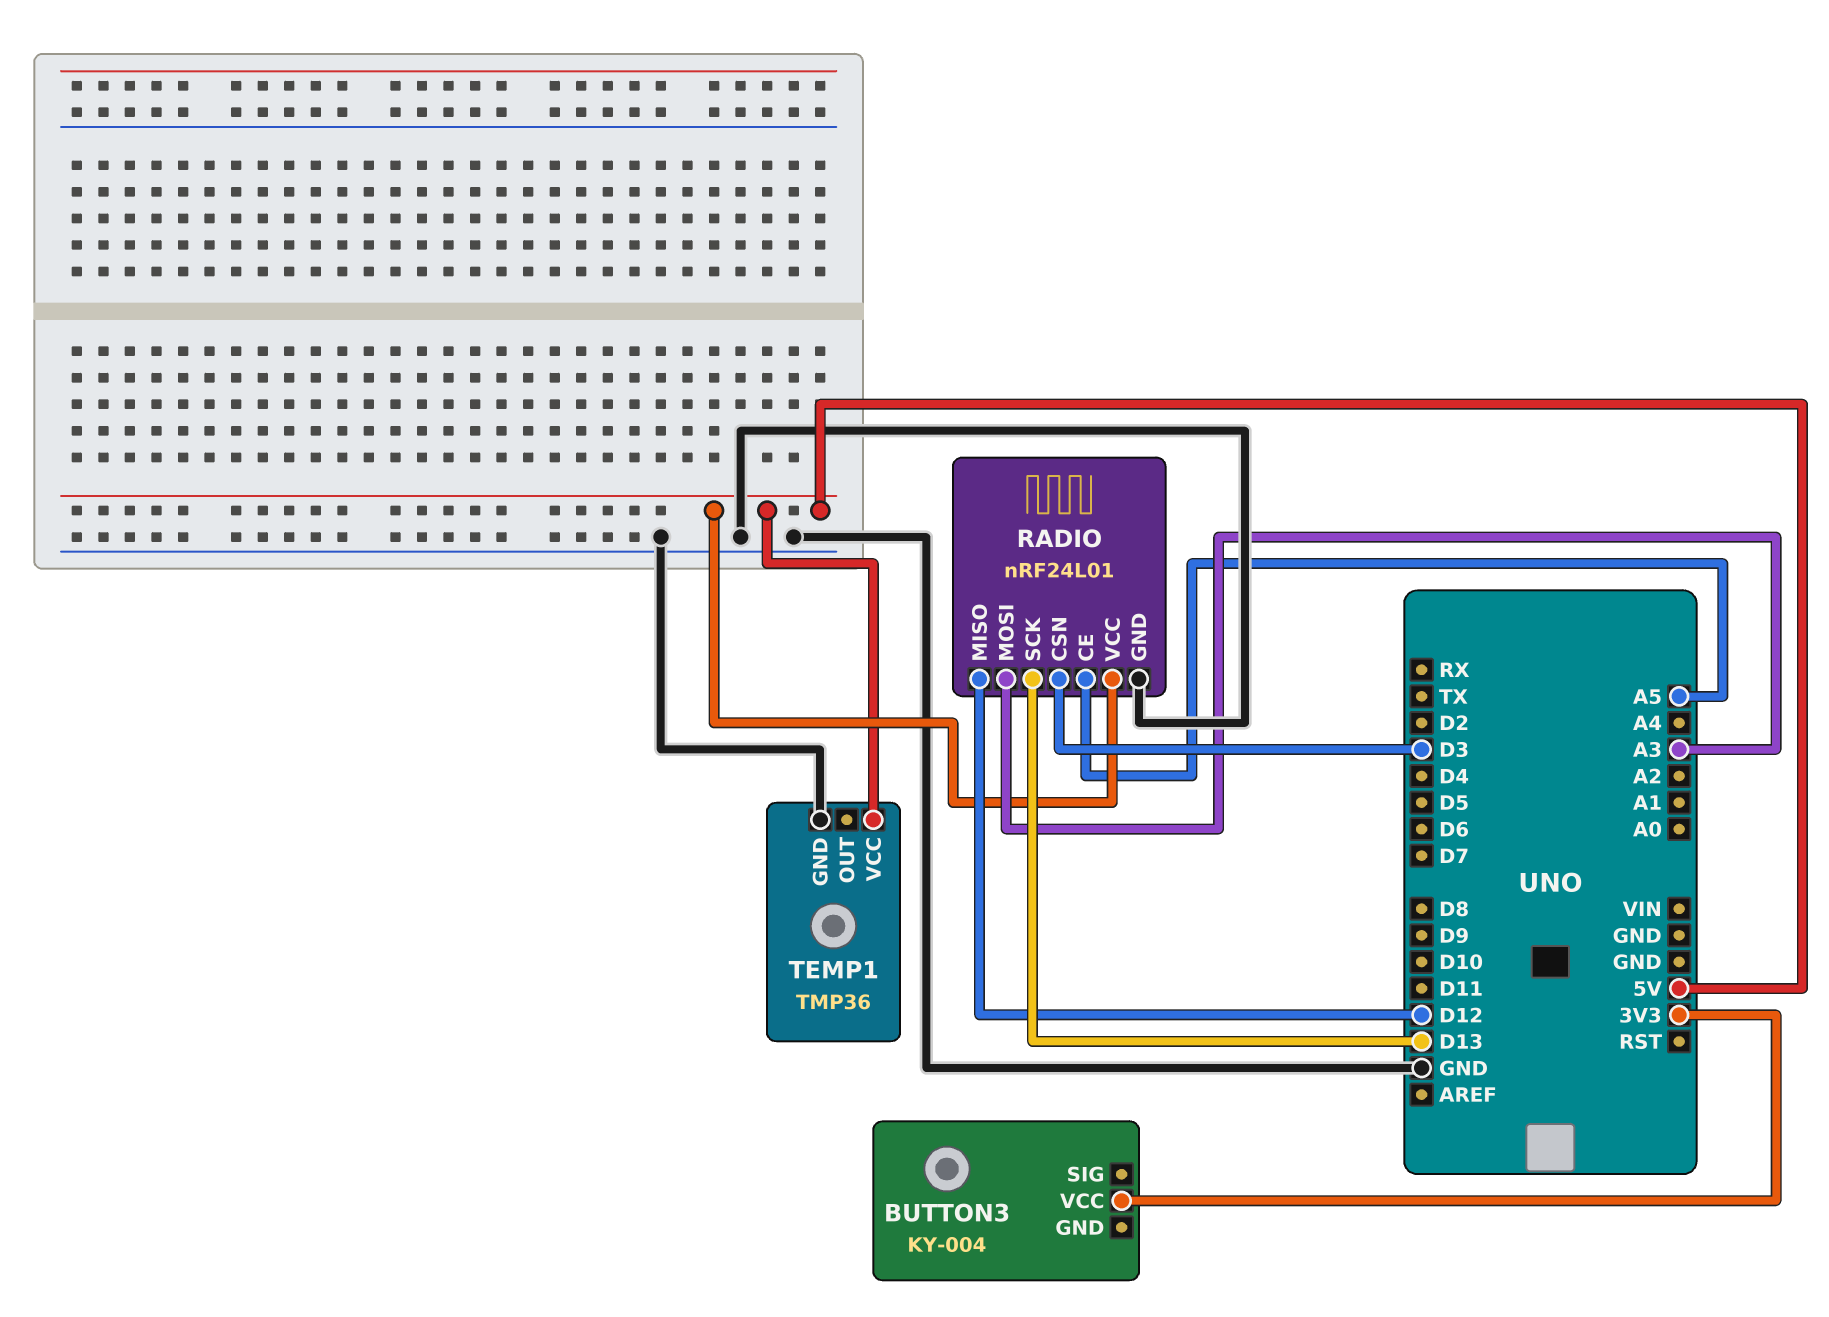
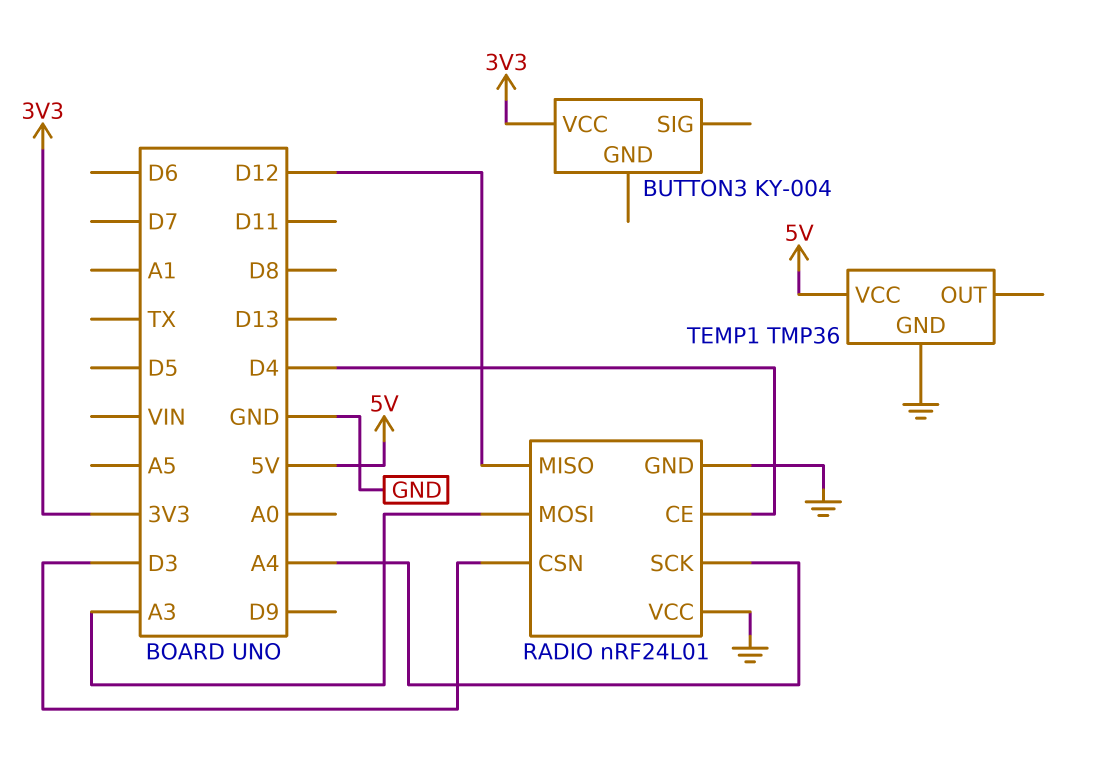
RADIO pin CE: A5 -> D4
RADIO pin SCK: D13 -> A4
RADIO pin VCC: 5V -> GND

